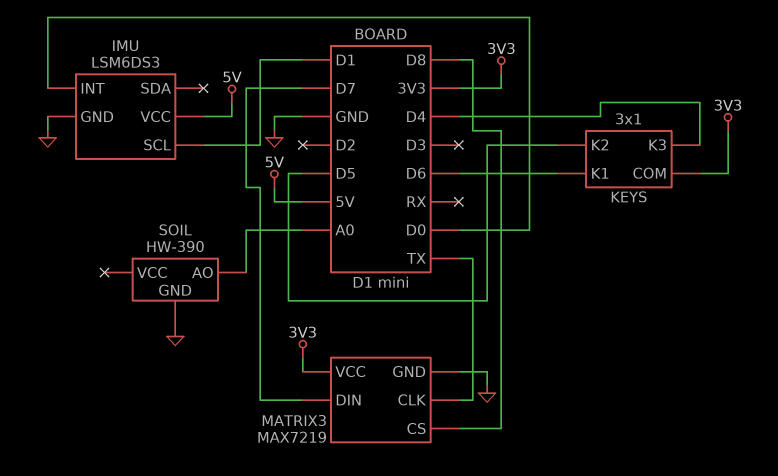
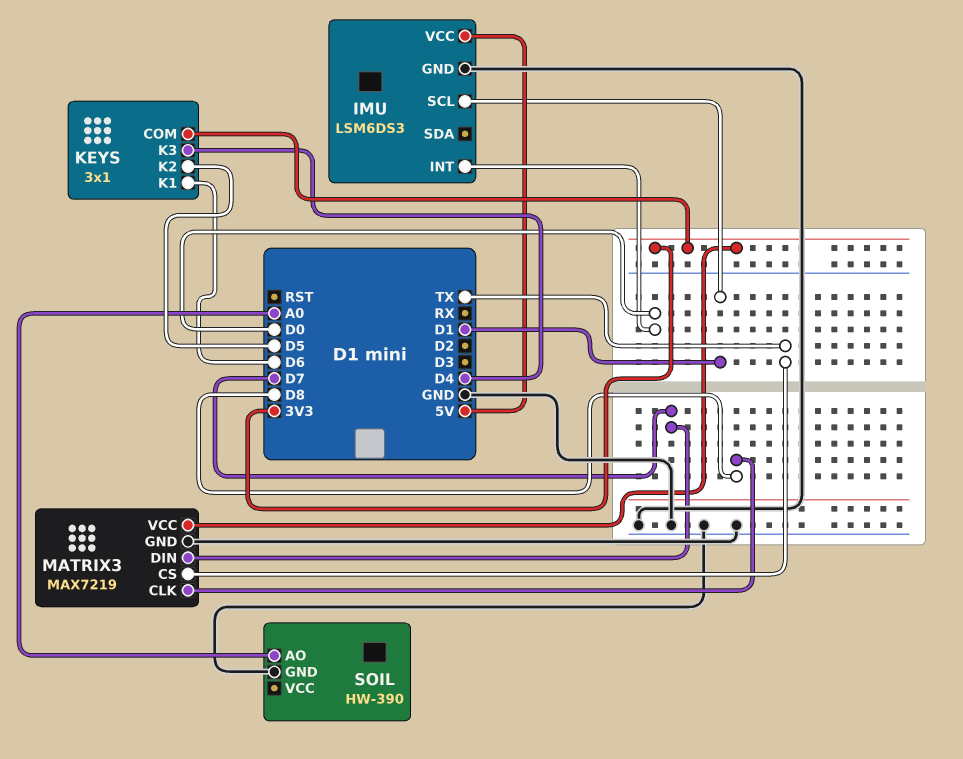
MATRIX3 pin CLK: TX -> D8
MATRIX3 pin CS: D8 -> TX

